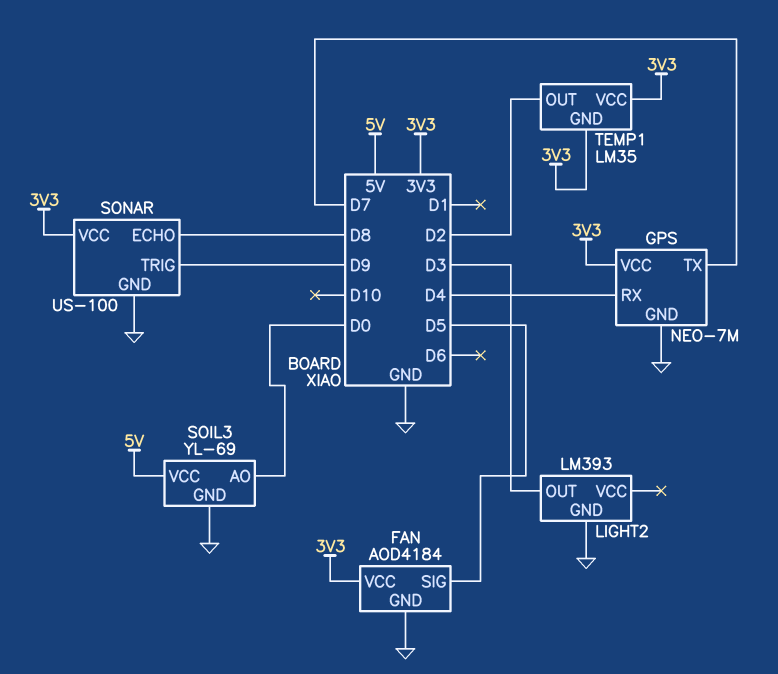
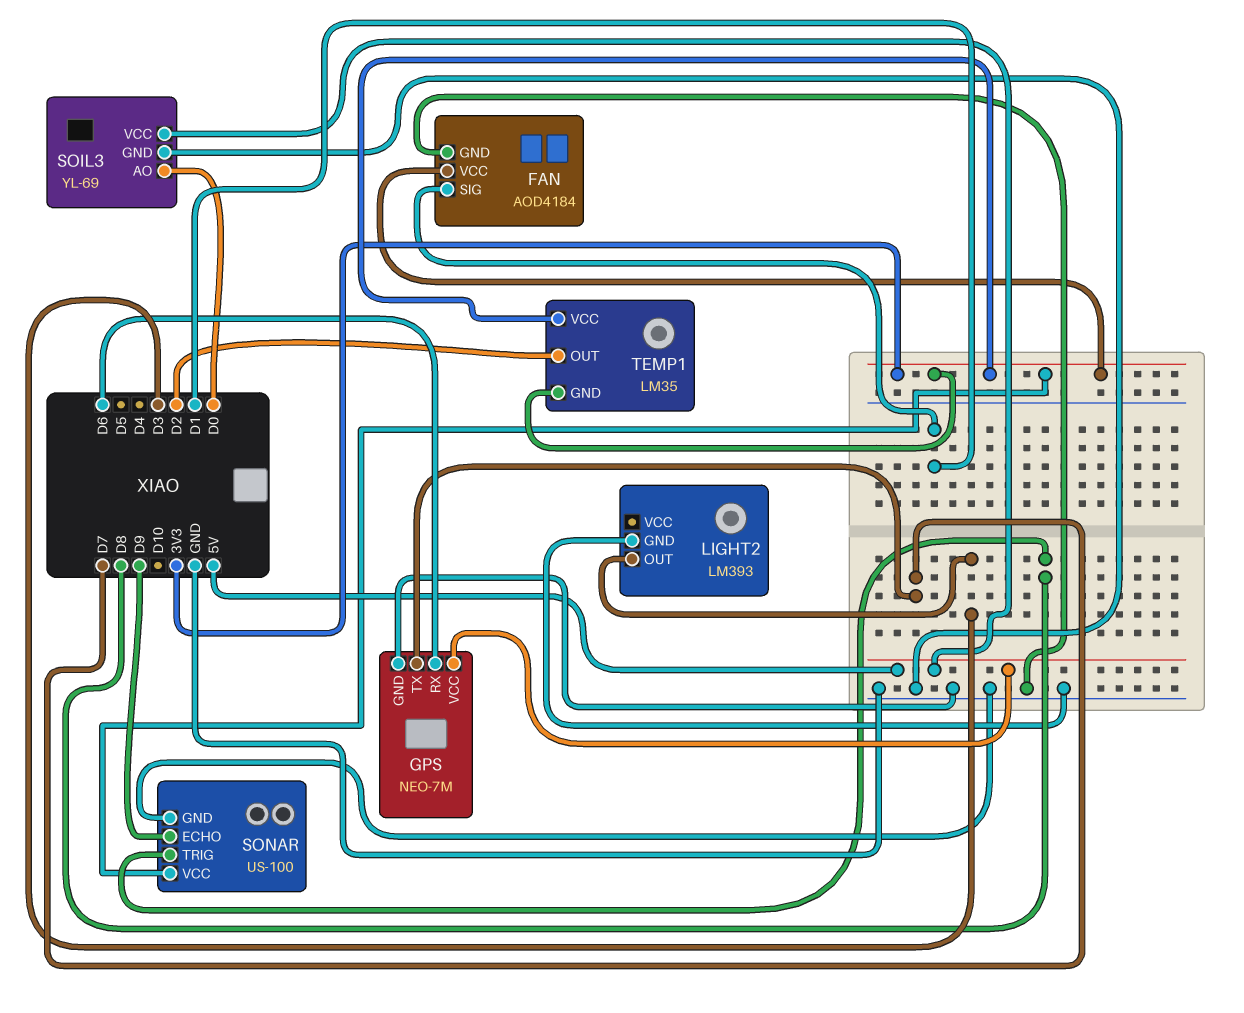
FAN pin SIG: D5 -> D1
GPS pin RX: D4 -> D6
GPS pin VCC: 3V3 -> 5V
SONAR pin ECHO: D8 -> D9
SONAR pin TRIG: D9 -> D8

